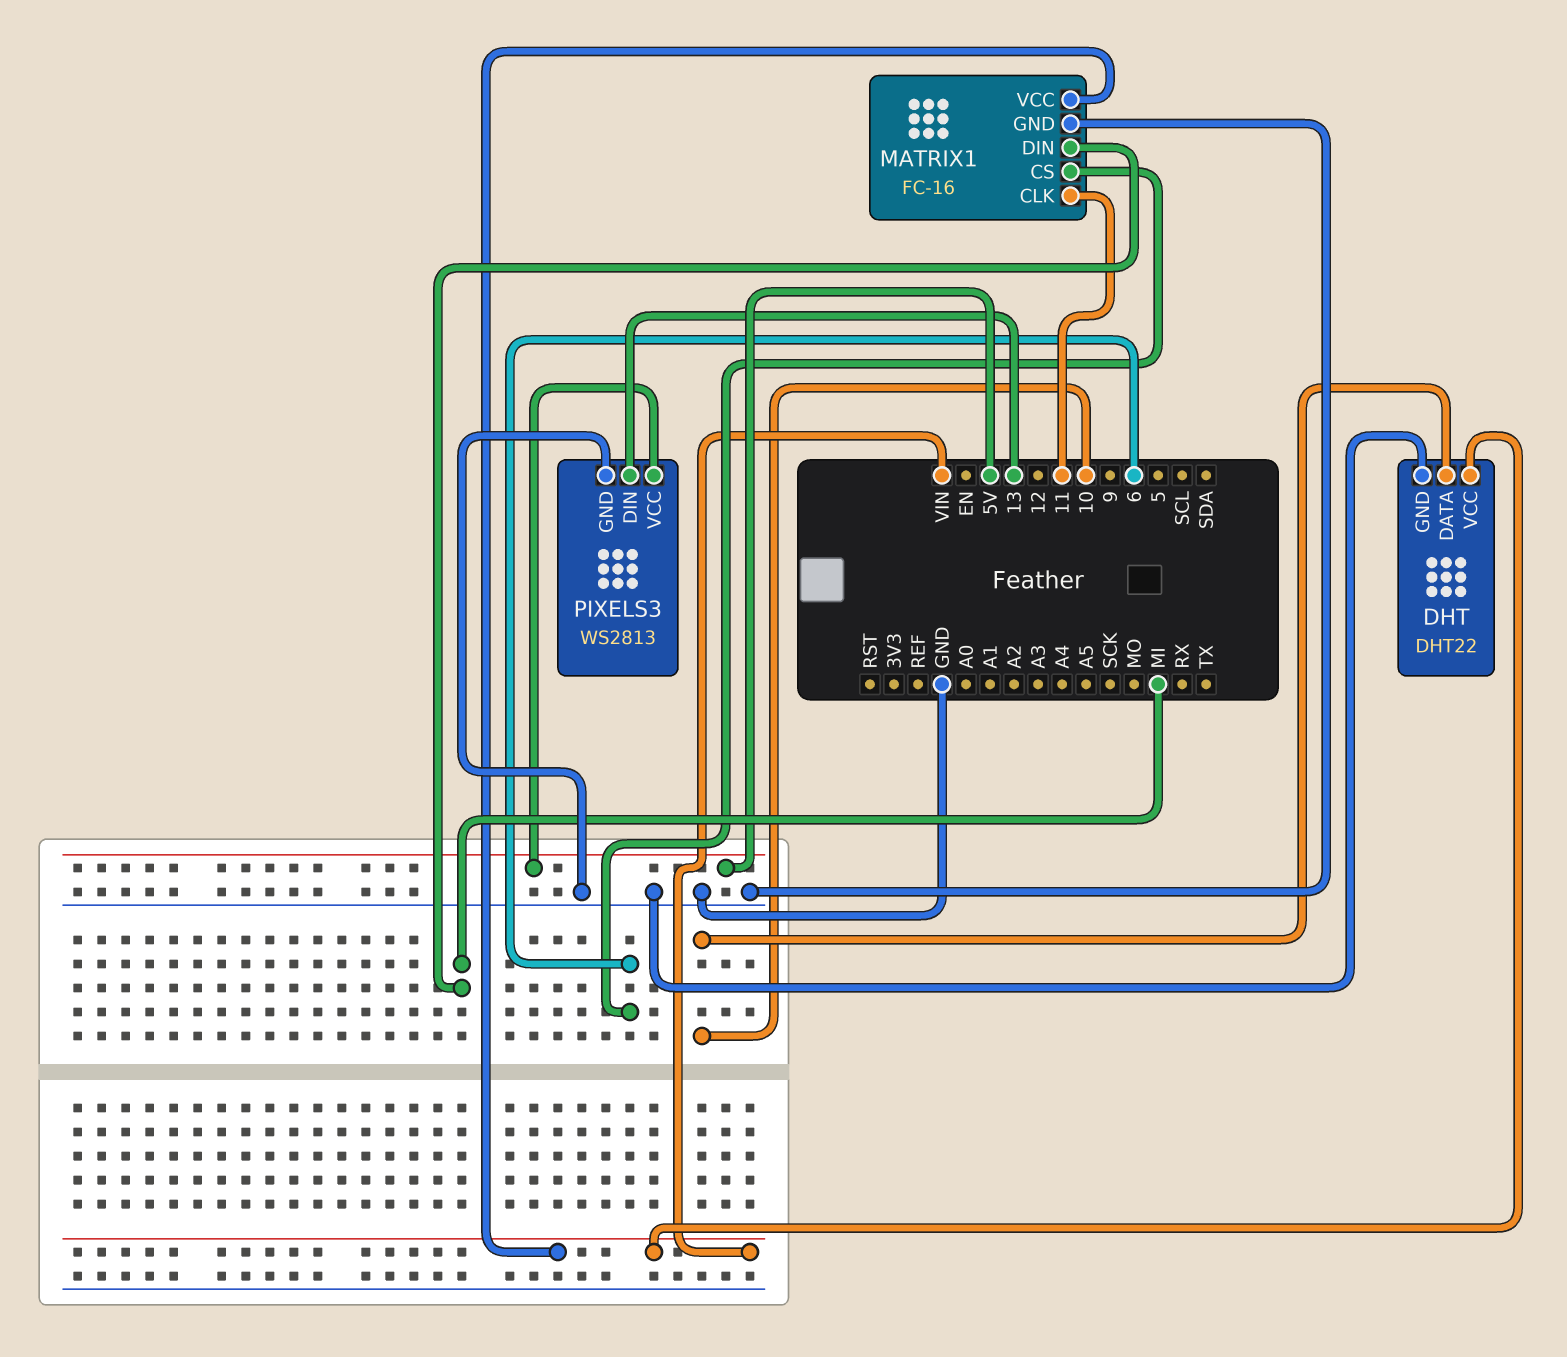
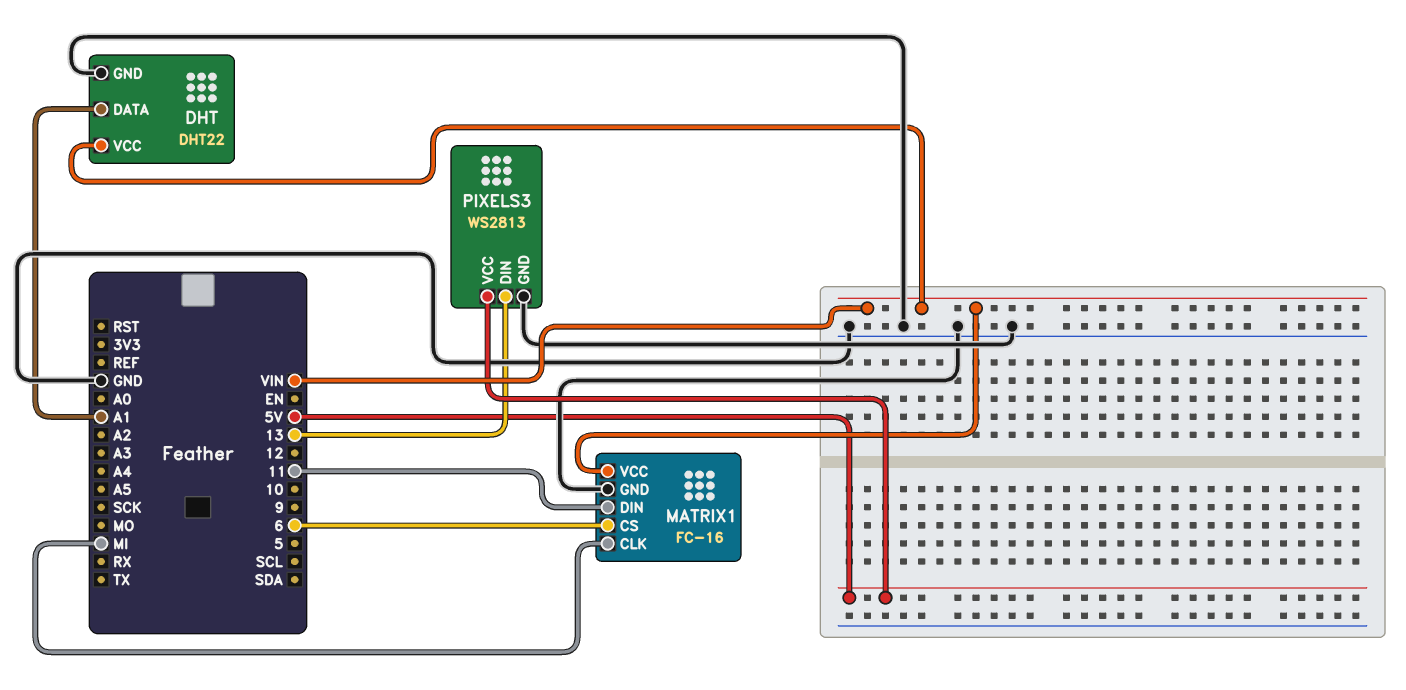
DHT pin DATA: 10 -> A1
MATRIX1 pin CLK: 11 -> MI
MATRIX1 pin DIN: MI -> 11

